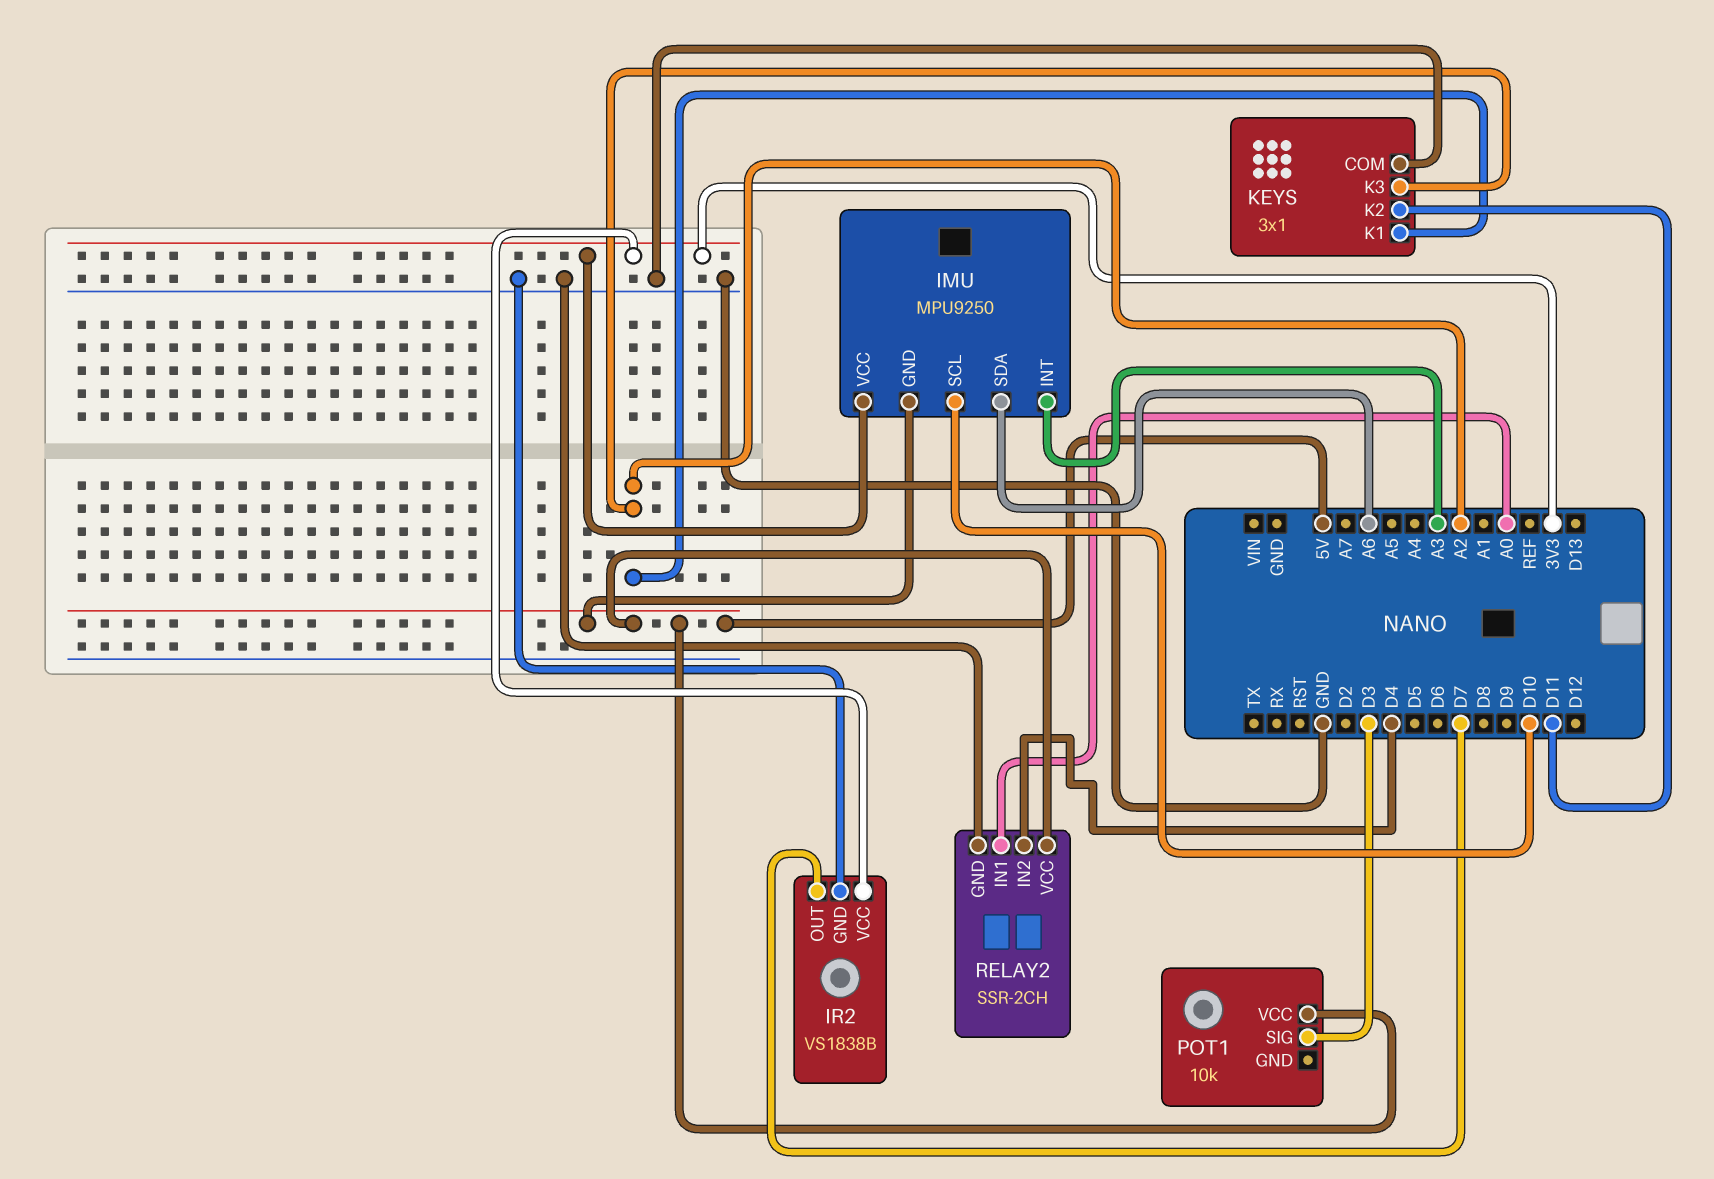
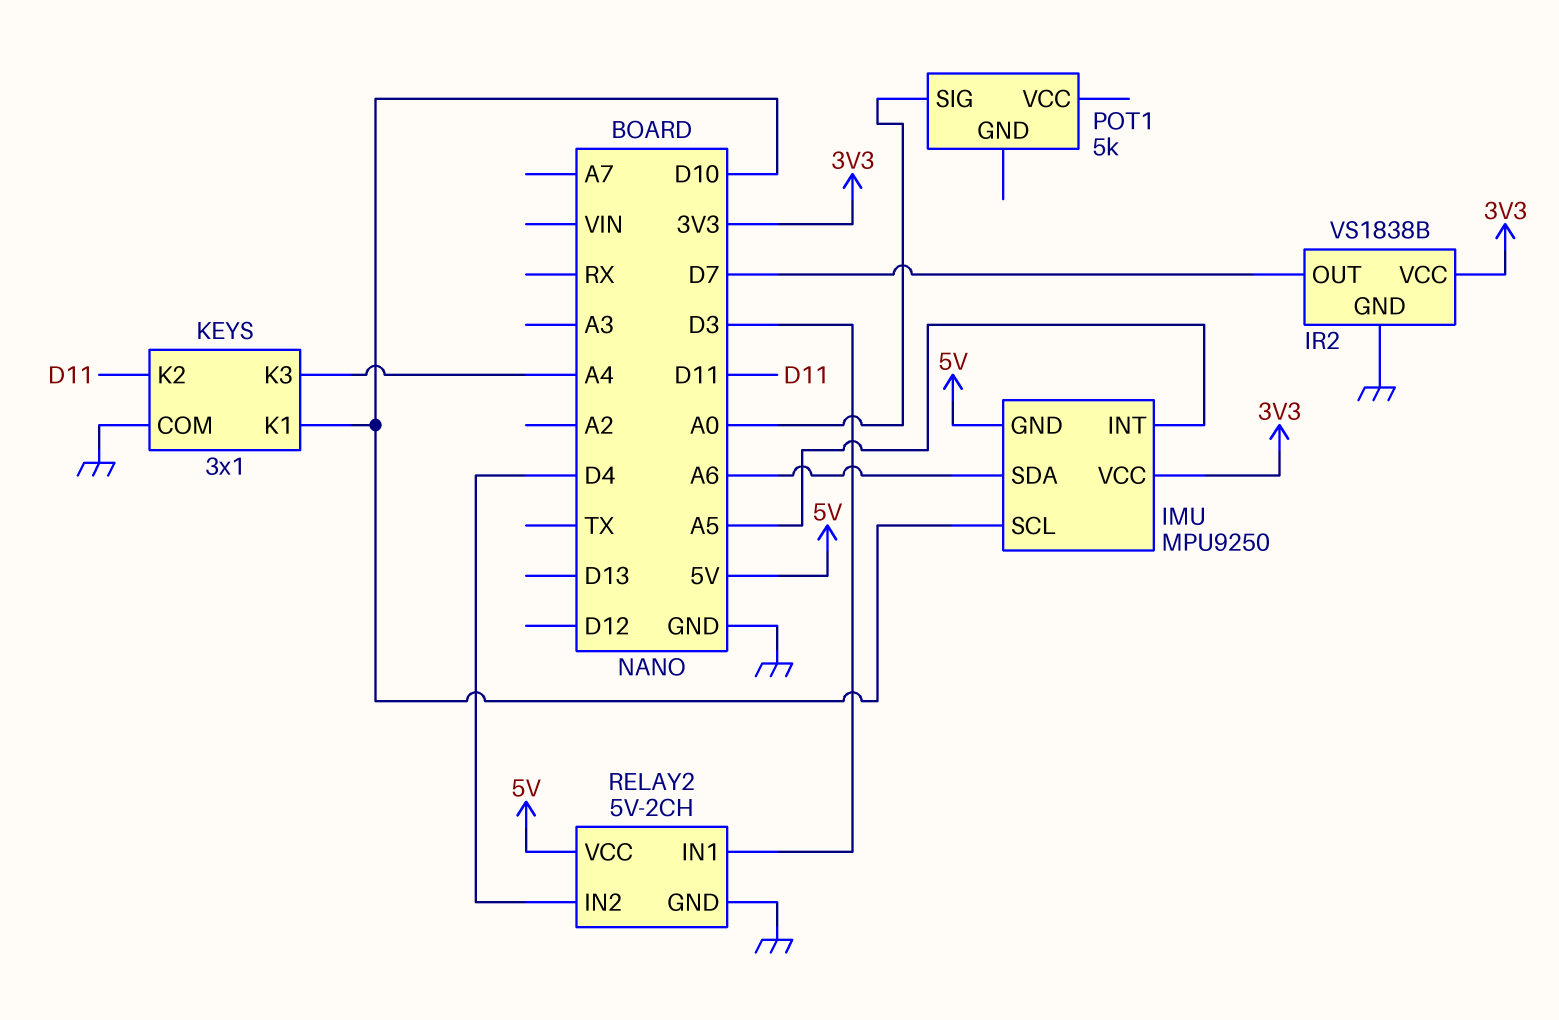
IMU pin INT: A3 -> A5
KEYS pin K1: A2 -> D10
KEYS pin K3: A2 -> A4
POT1: 10k -> 5k
POT1 pin SIG: D3 -> A0
POT1 pin VCC: 5V -> none
RELAY2: SSR-2CH -> 5V-2CH
RELAY2 pin IN1: A0 -> D3

